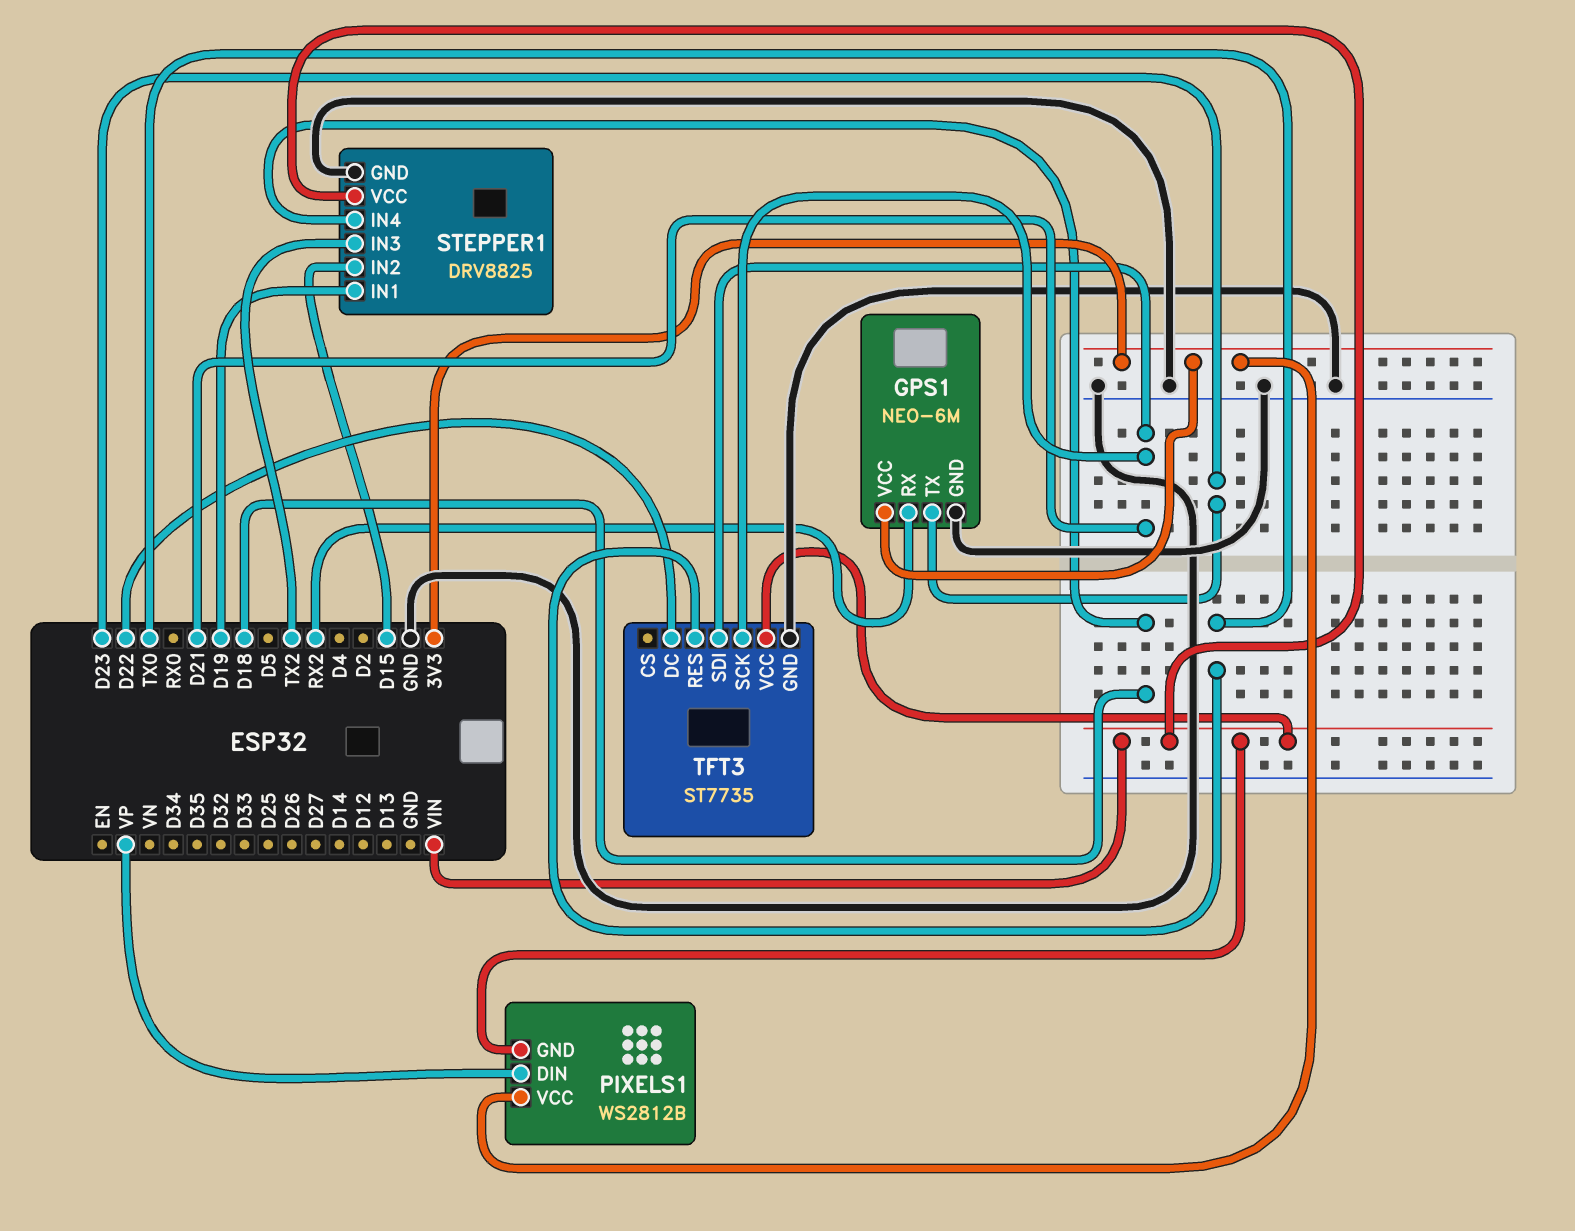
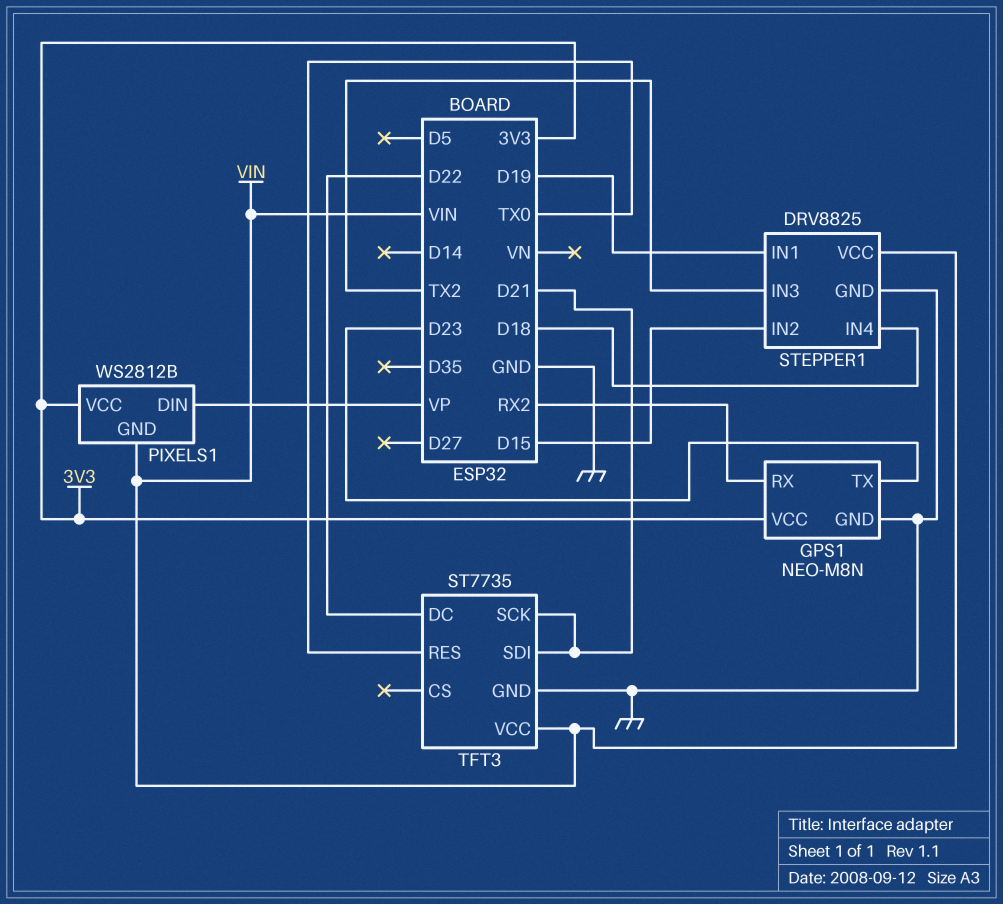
GPS1: NEO-6M -> NEO-M8N

